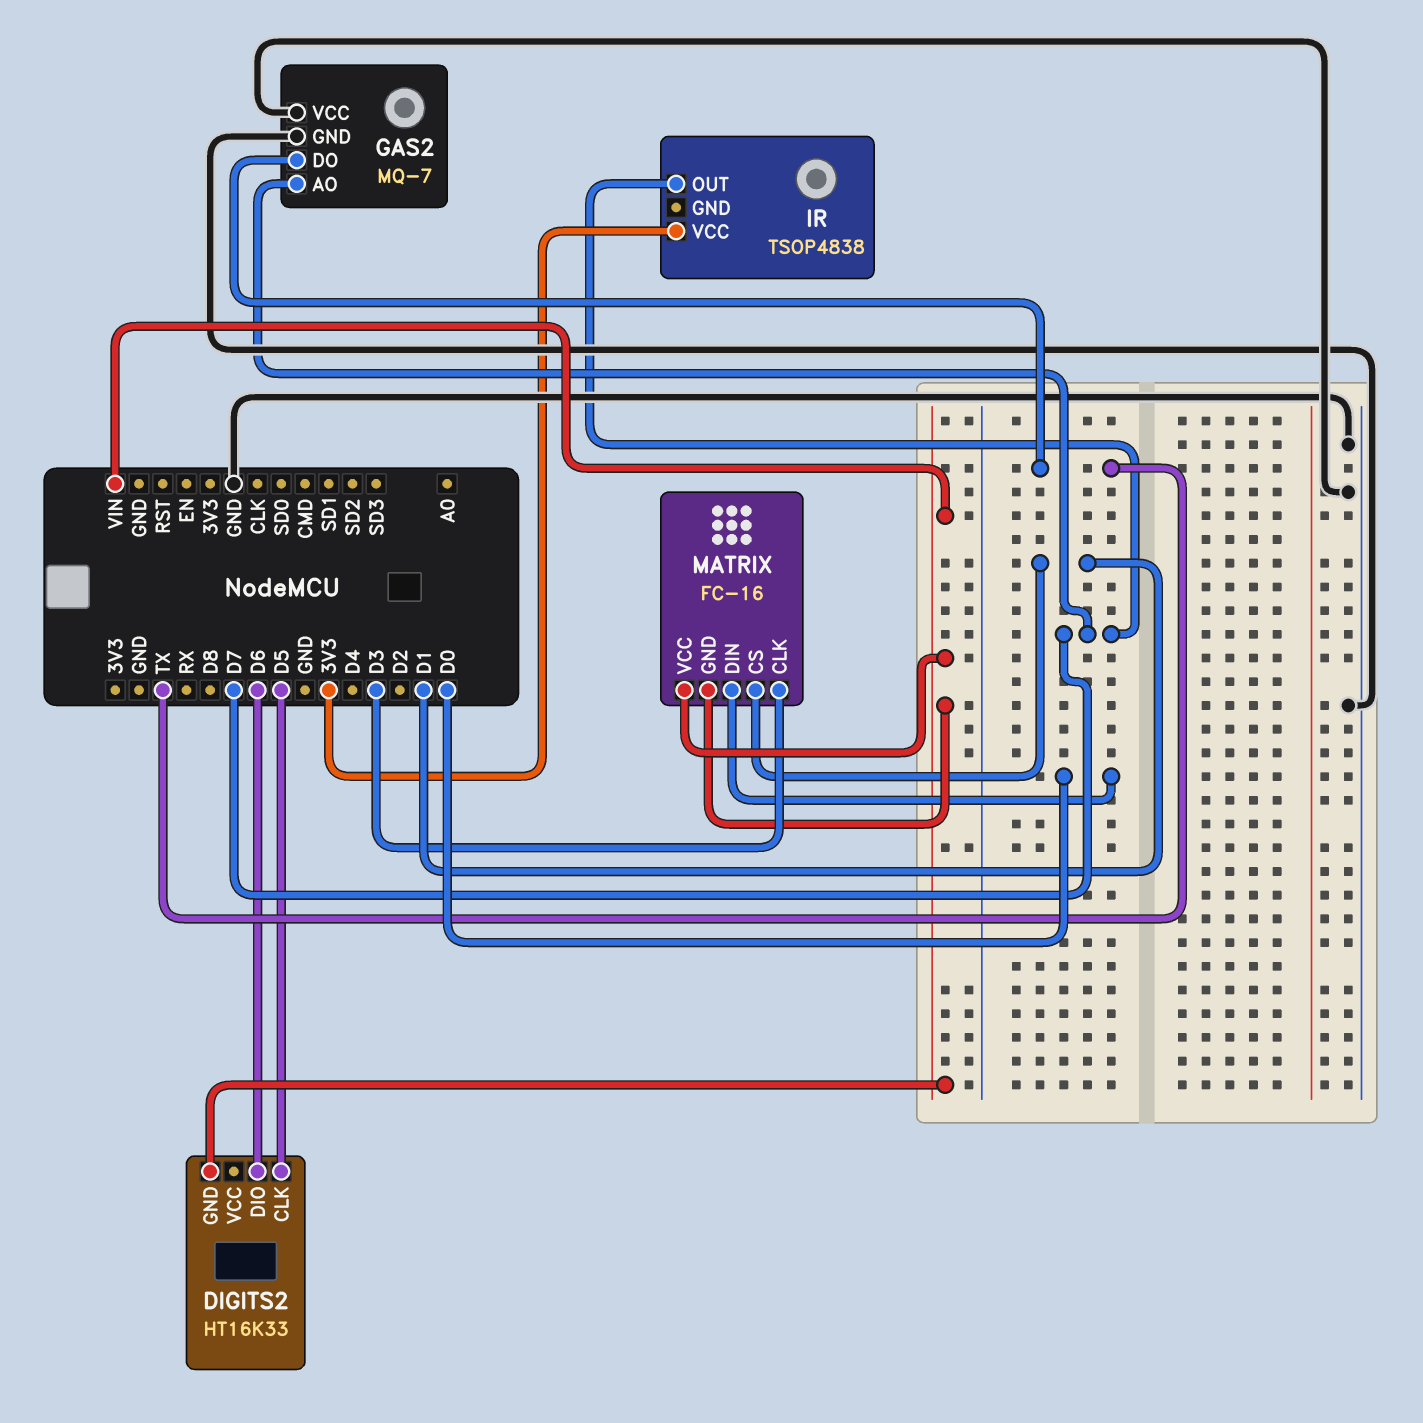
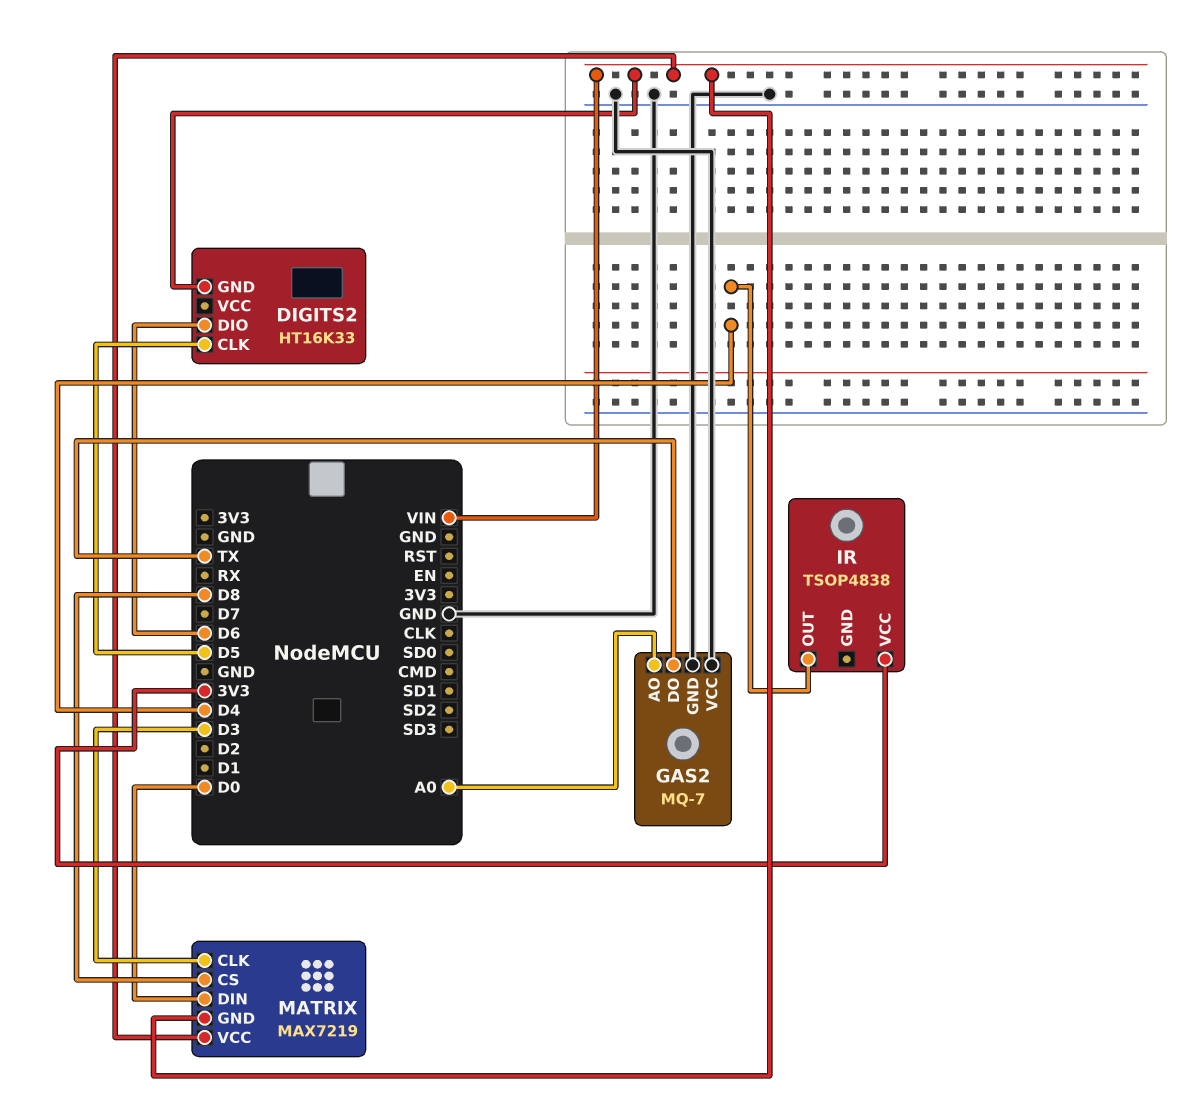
GAS2 pin AO: D7 -> A0
IR pin OUT: D7 -> D4
MATRIX: FC-16 -> MAX7219
MATRIX pin CS: D1 -> D8

